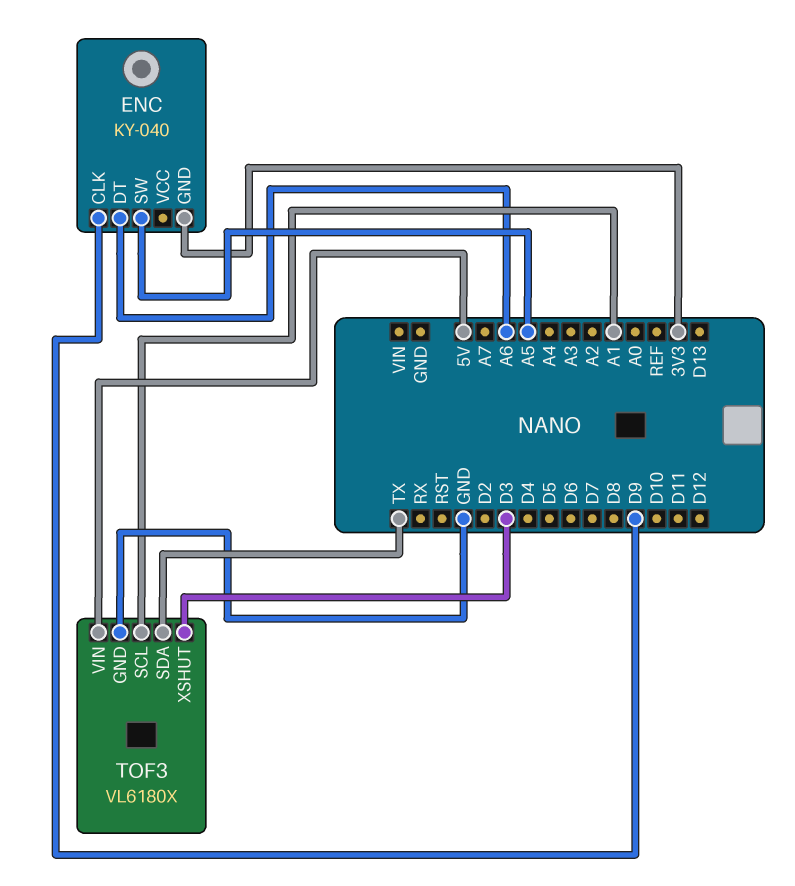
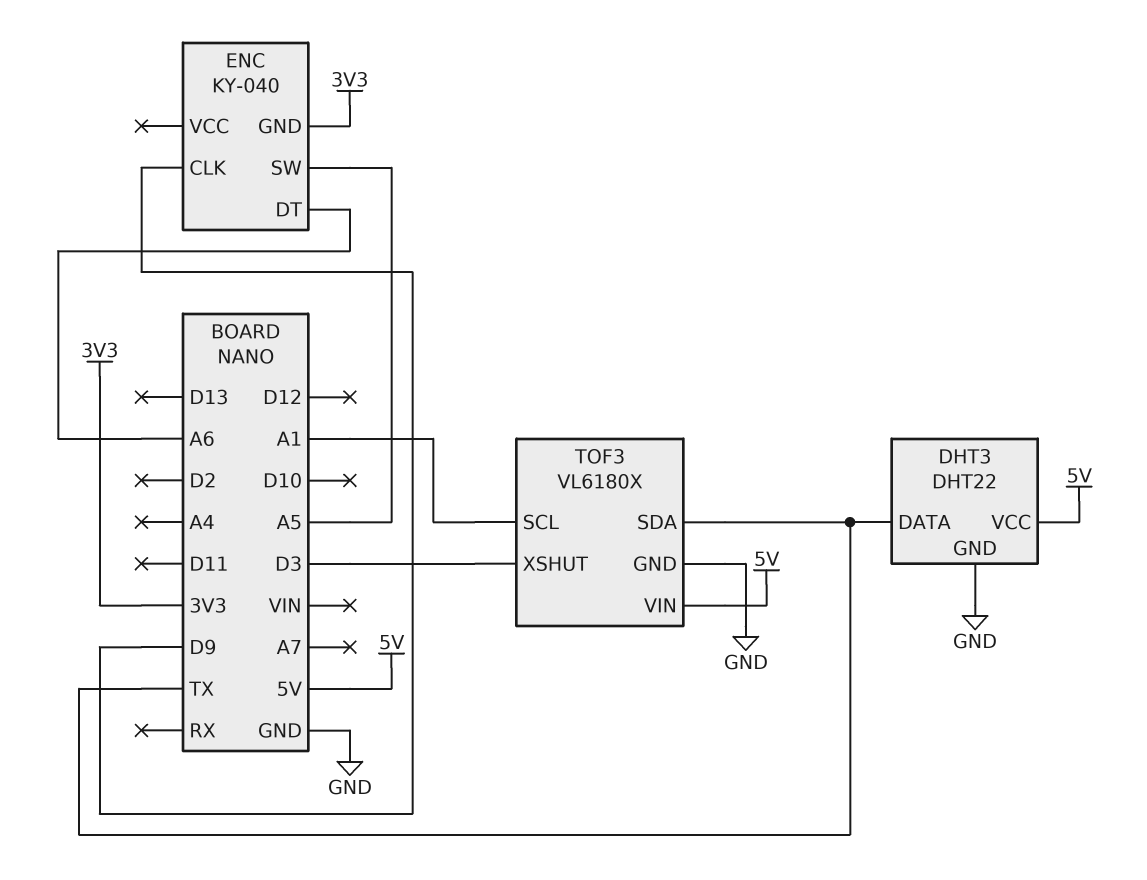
DHT3: none -> DHT22
DHT3 pin DATA: none -> TX
DHT3 pin GND: none -> GND
DHT3 pin VCC: none -> 5V

